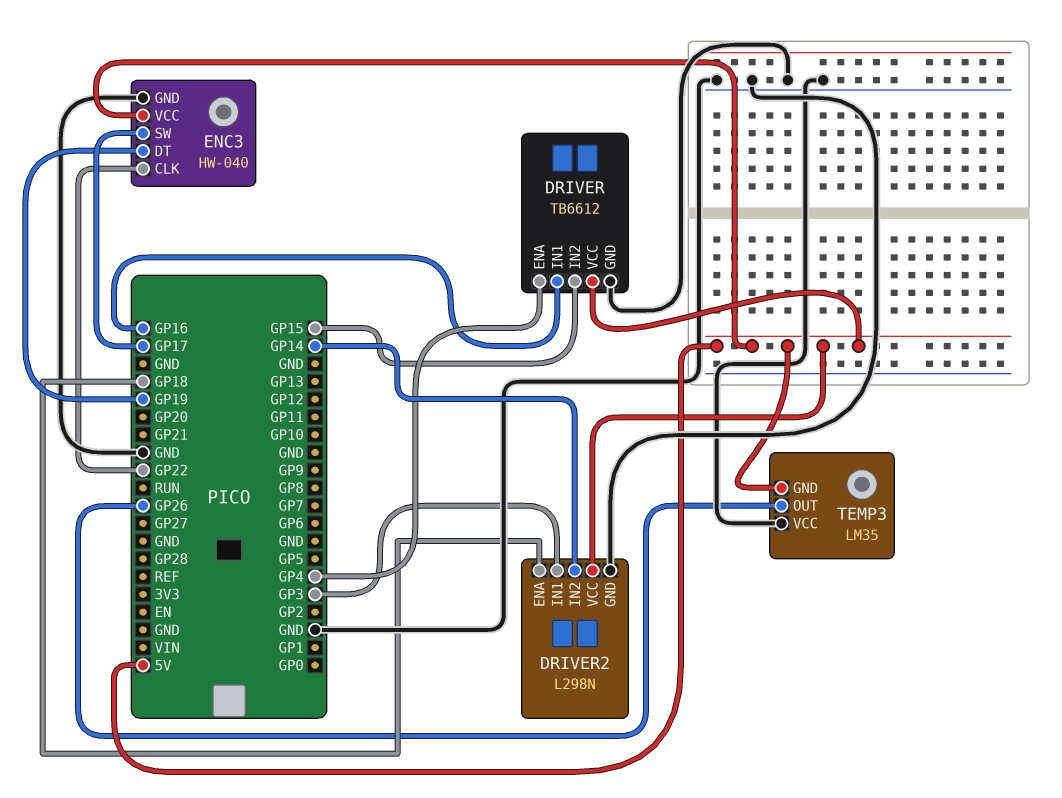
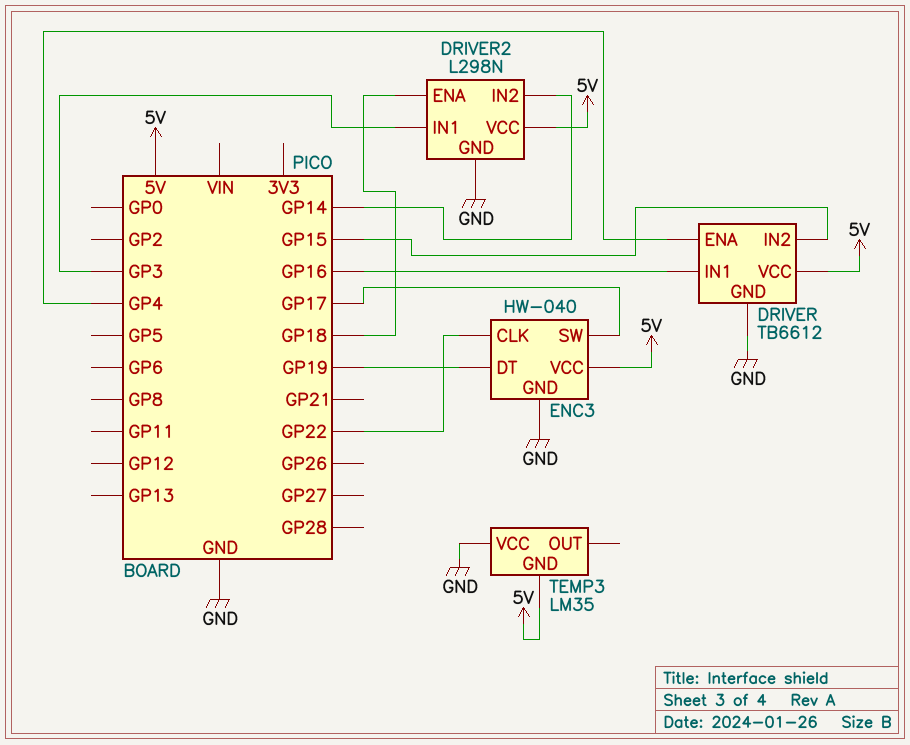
TEMP3 pin OUT: GP26 -> none

